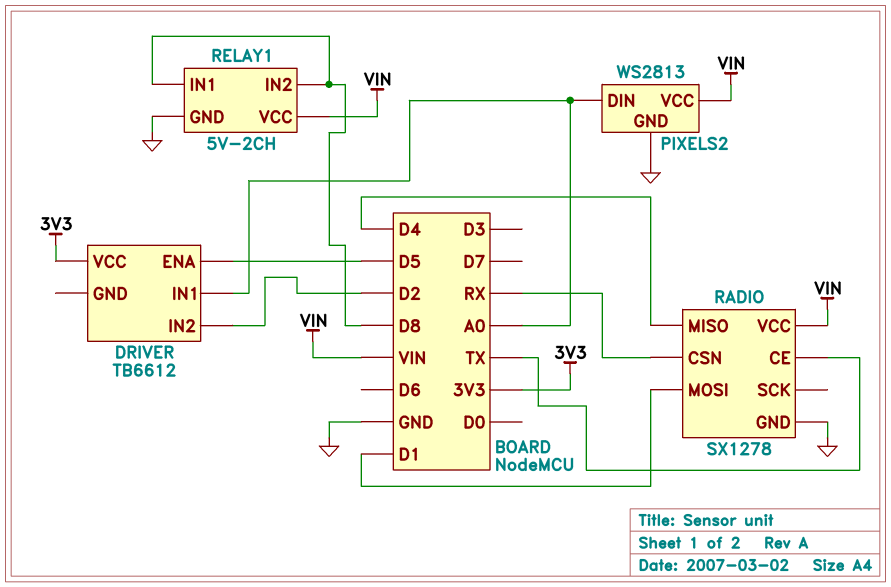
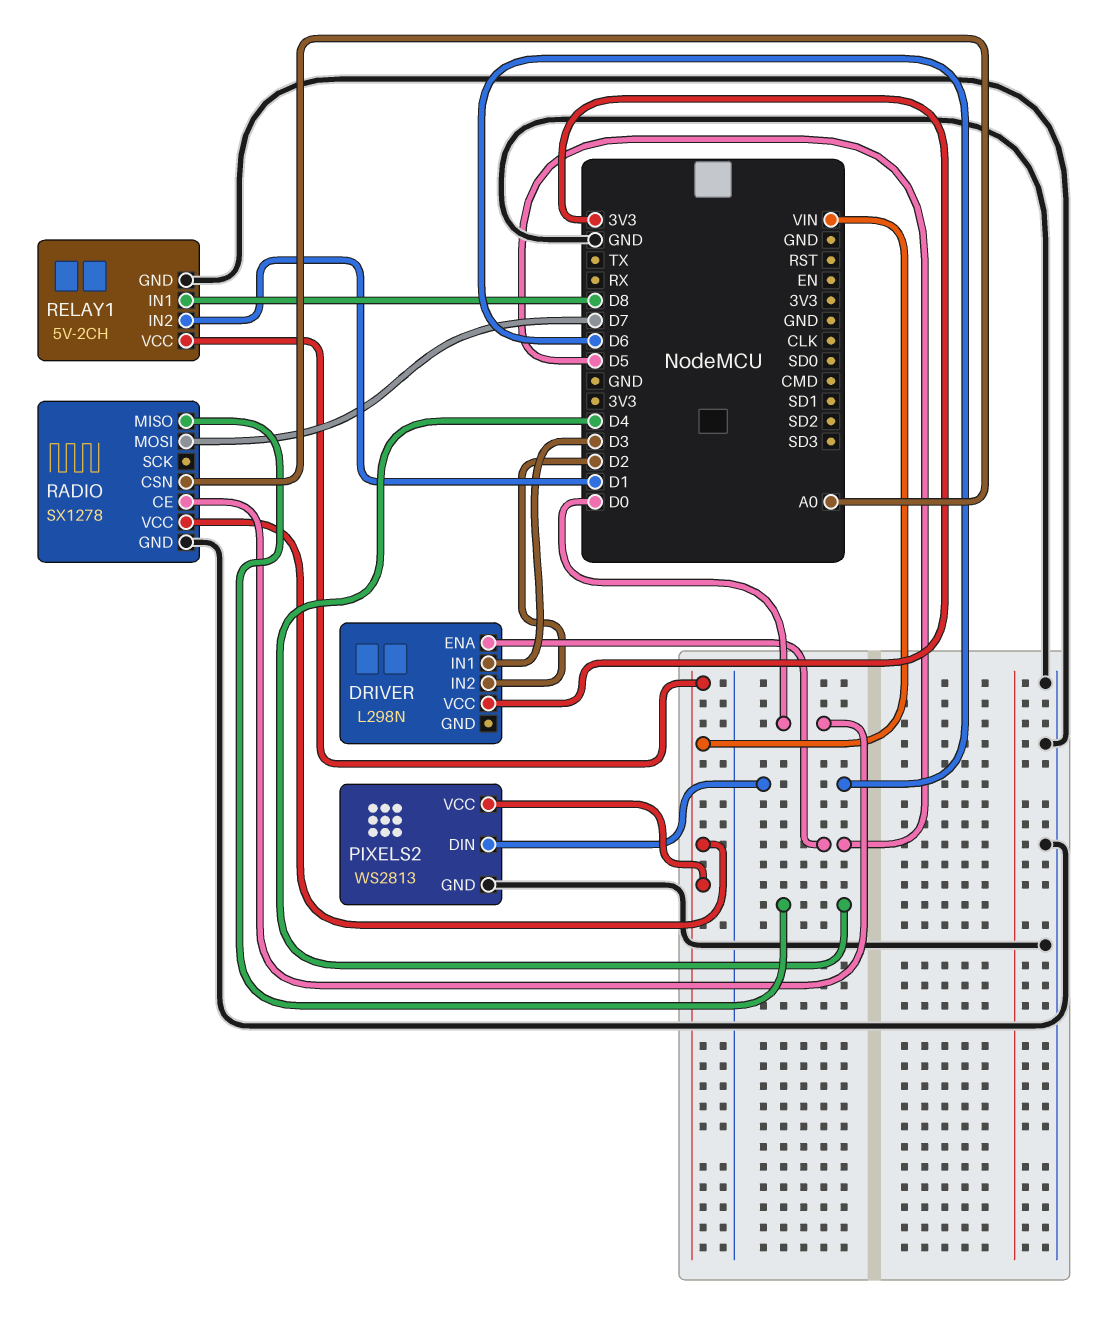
DRIVER: TB6612 -> L298N
DRIVER pin IN1: A0 -> D3
PIXELS2 pin DIN: A0 -> D6
RADIO pin CE: TX -> D0
RADIO pin CSN: RX -> A0
RADIO pin MOSI: D1 -> D7
RELAY1 pin IN2: D8 -> D1

